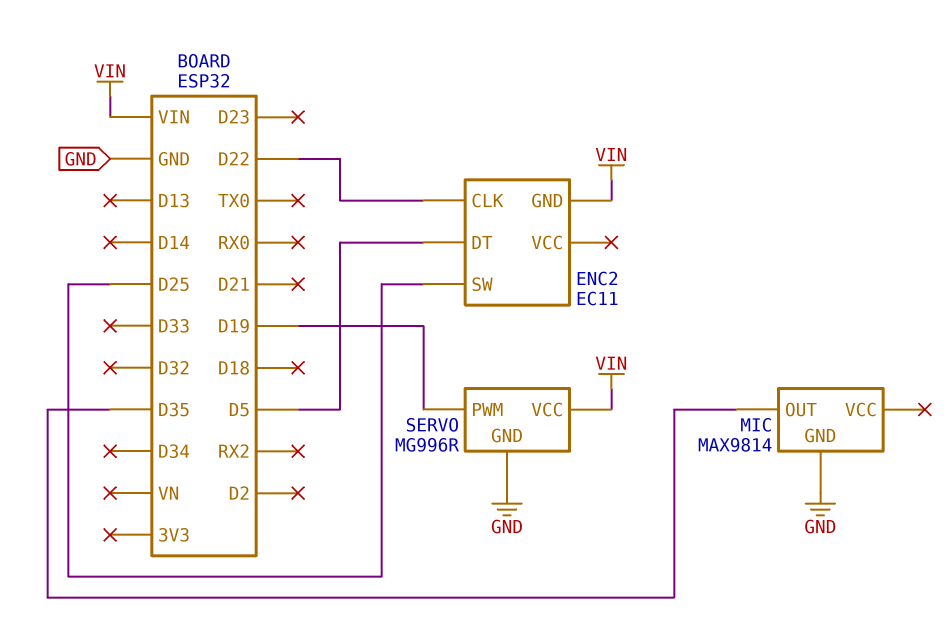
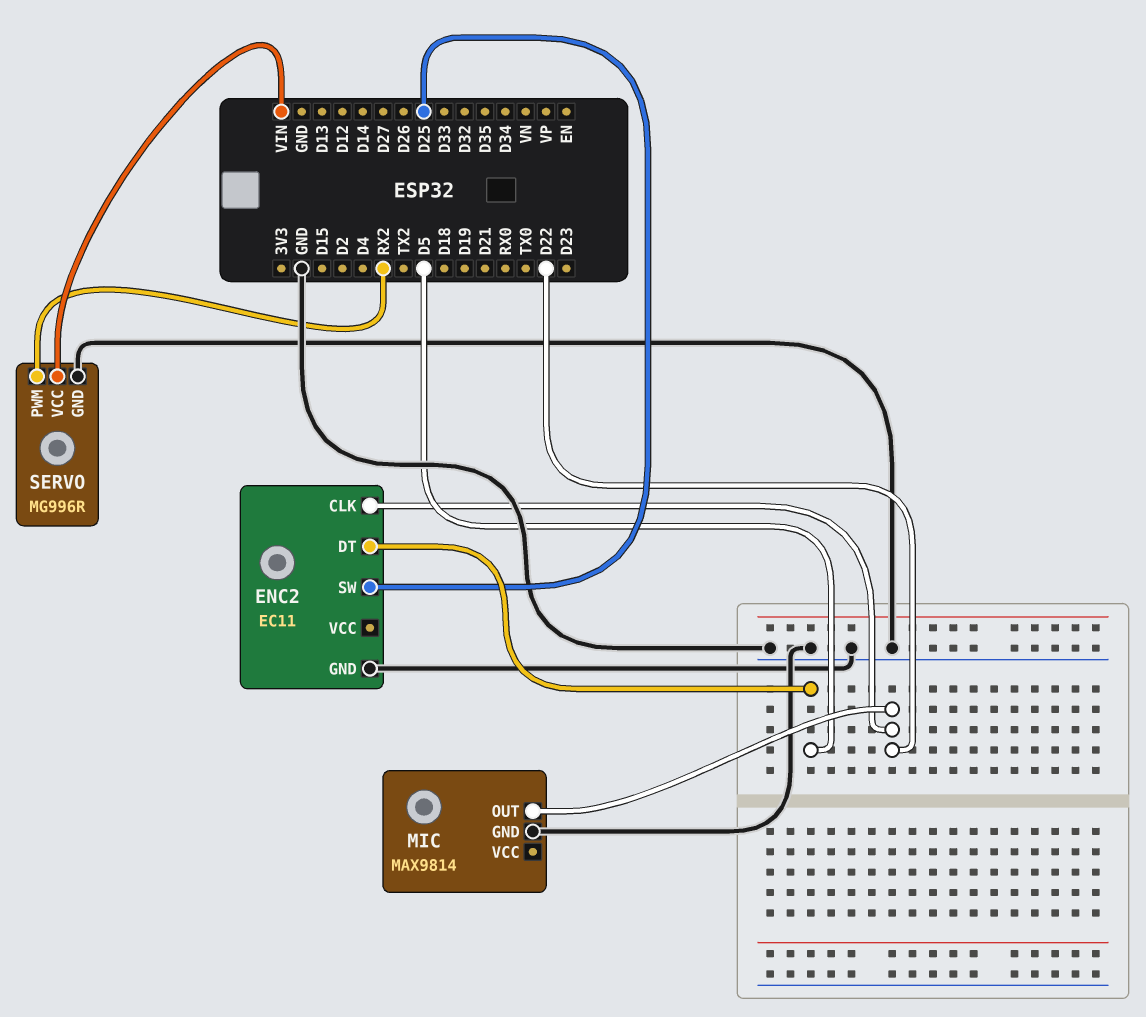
ENC2 pin GND: VIN -> GND
MIC pin OUT: D35 -> D22
SERVO pin PWM: D19 -> RX2

